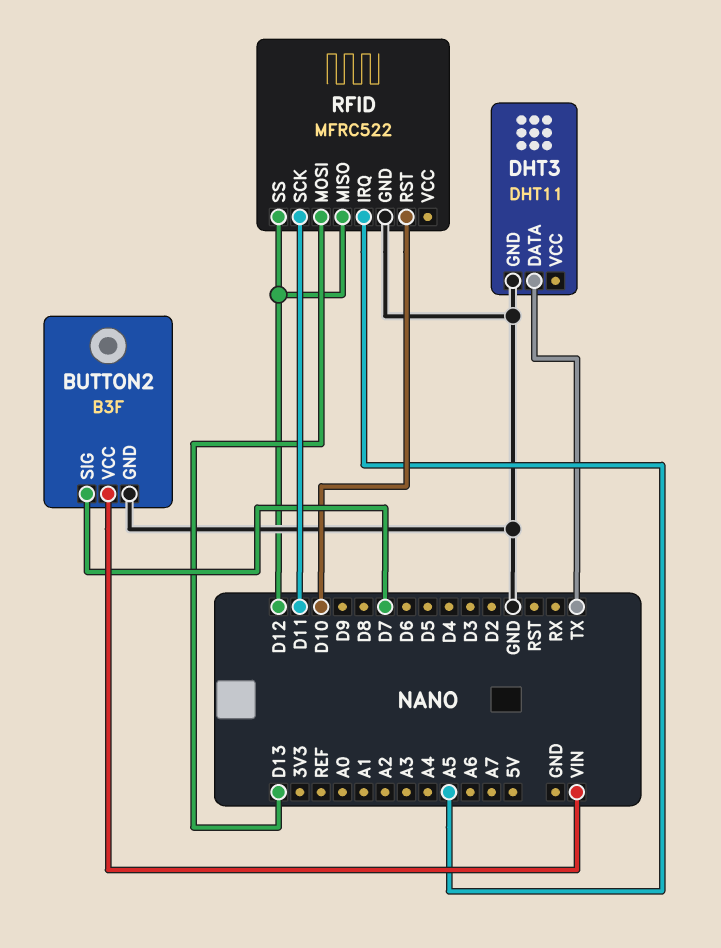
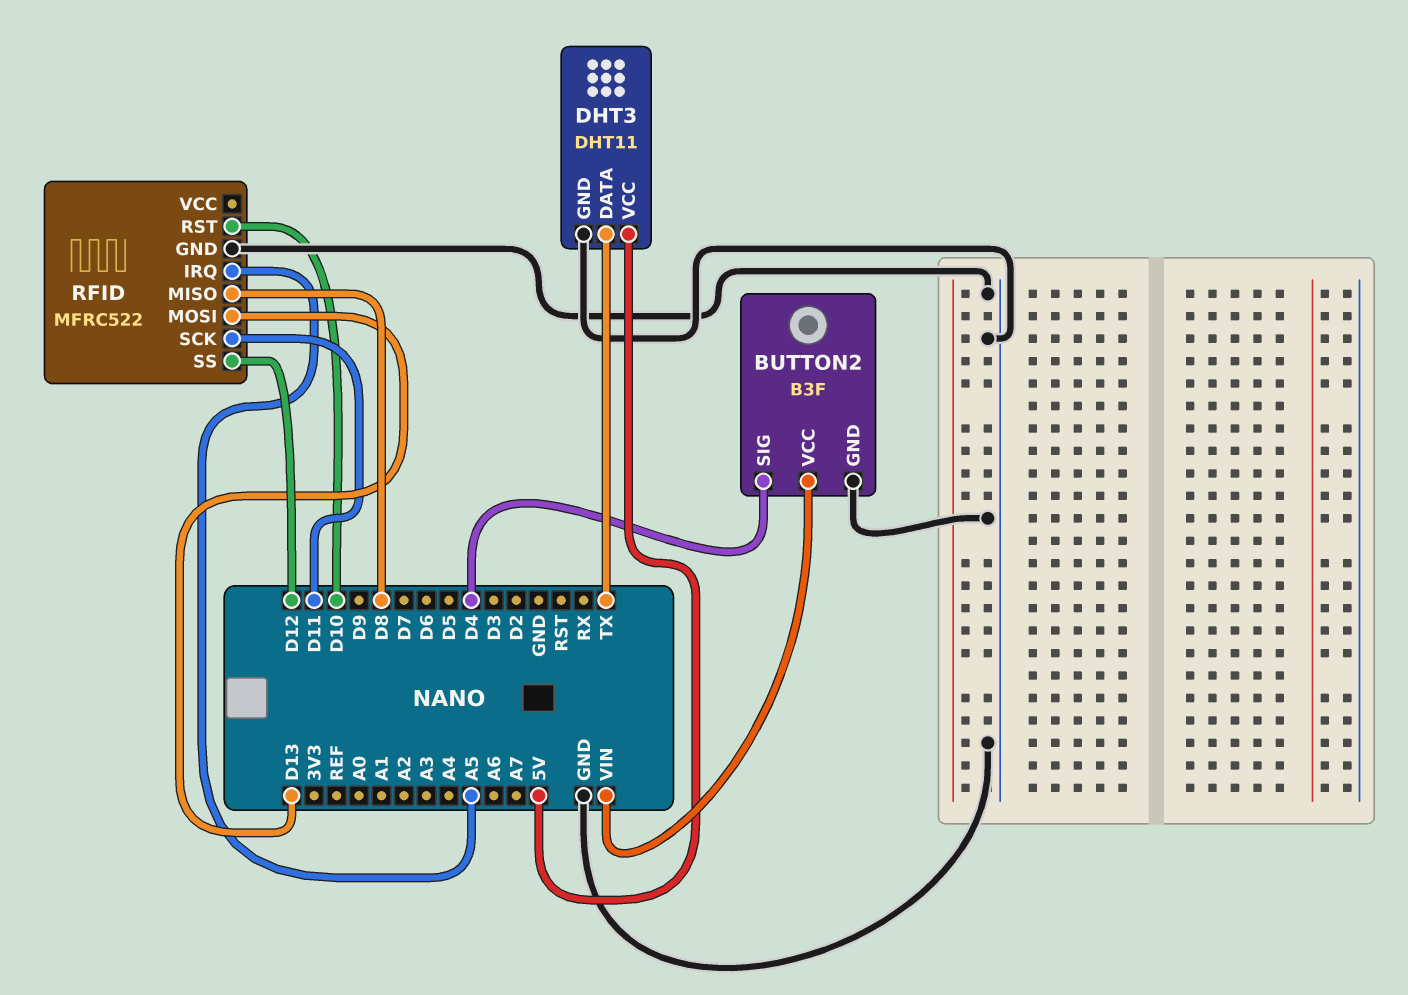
BUTTON2 pin SIG: D7 -> D4
DHT3 pin VCC: none -> 5V
RFID pin MISO: D12 -> D8

